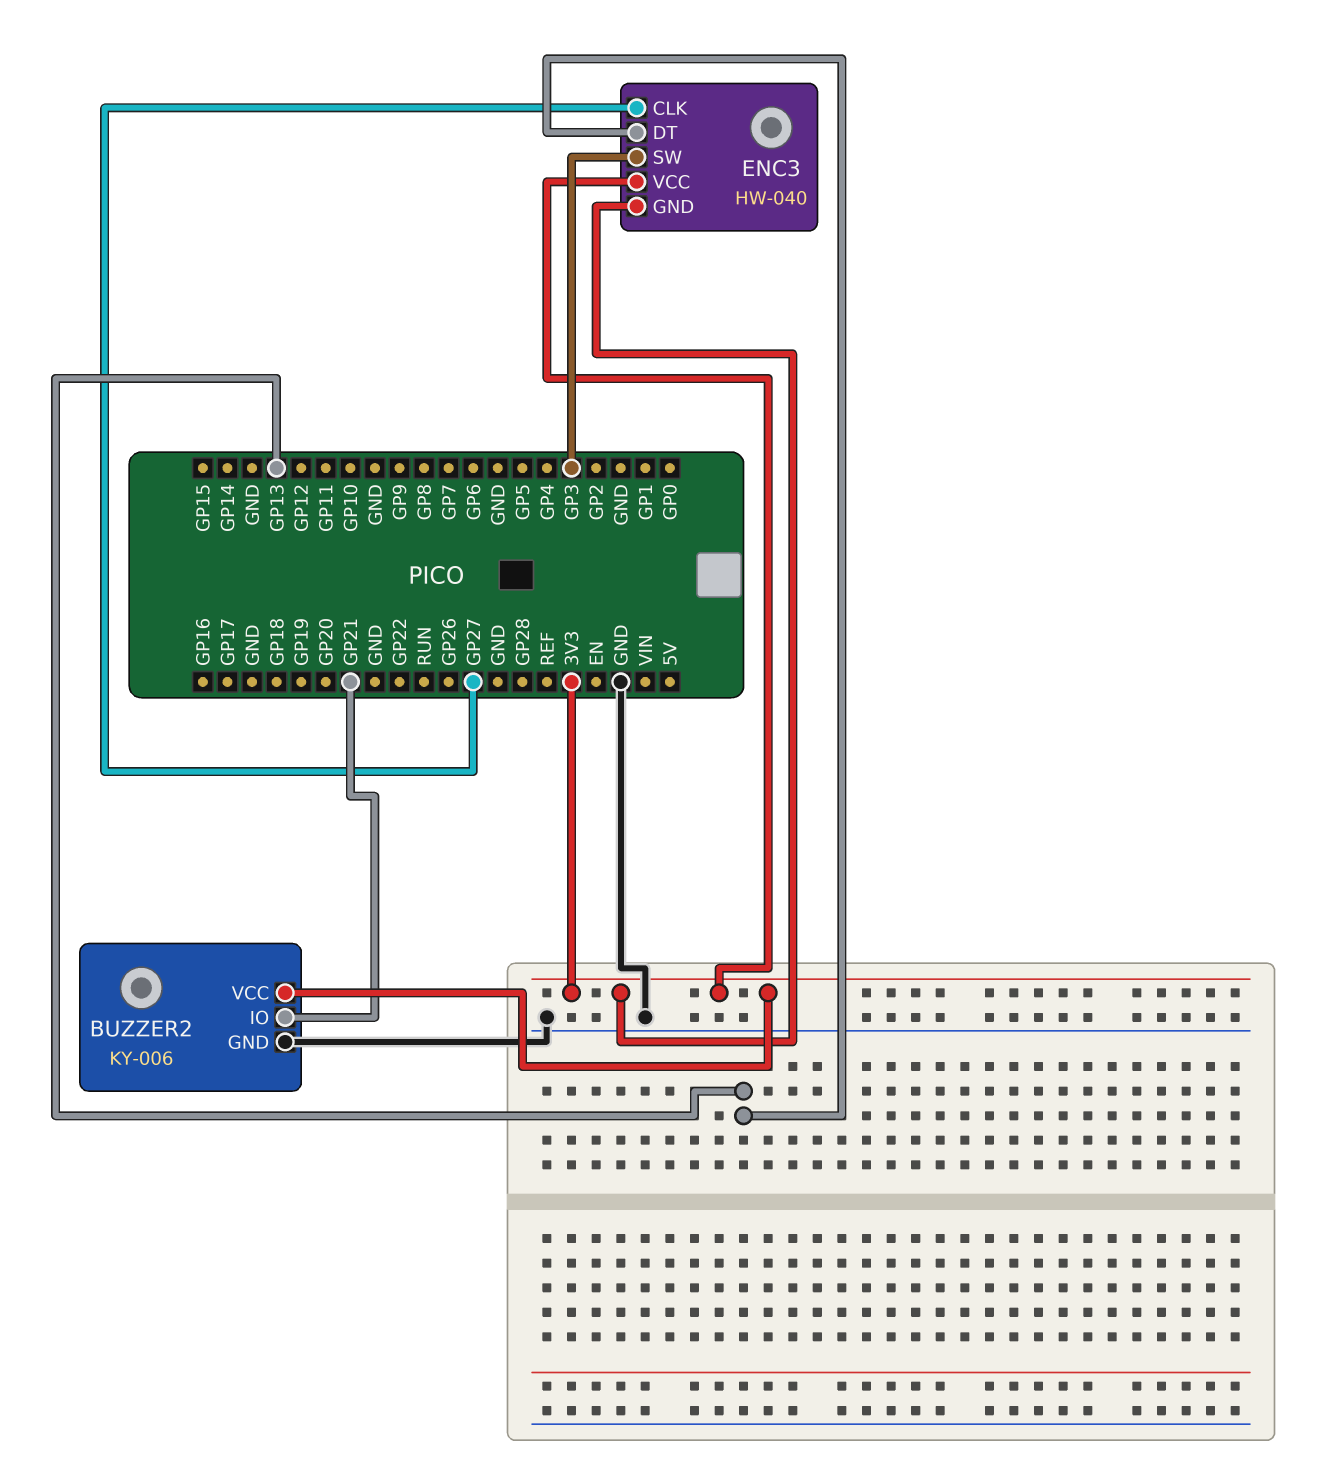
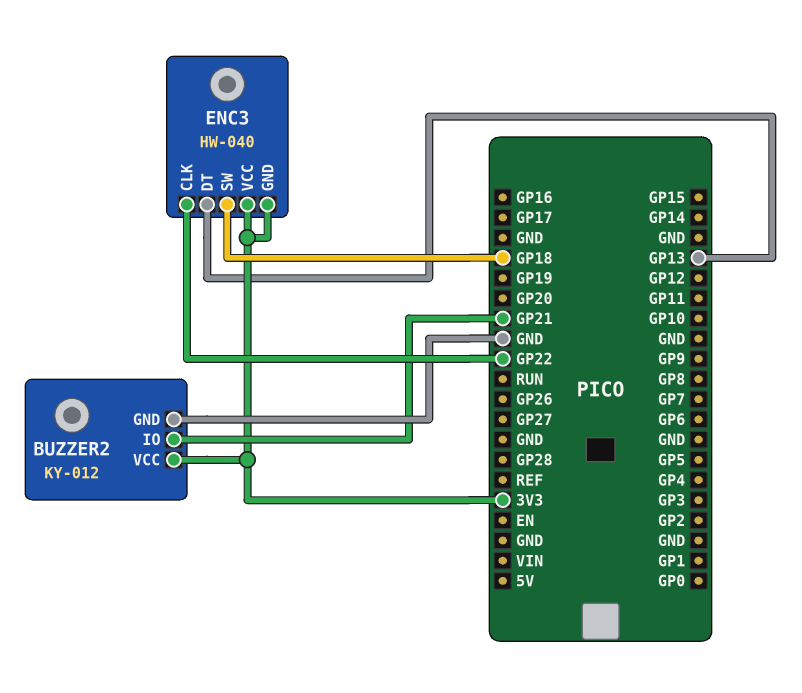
BUZZER2: KY-006 -> KY-012
ENC3 pin CLK: GP27 -> GP22
ENC3 pin SW: GP3 -> GP18

